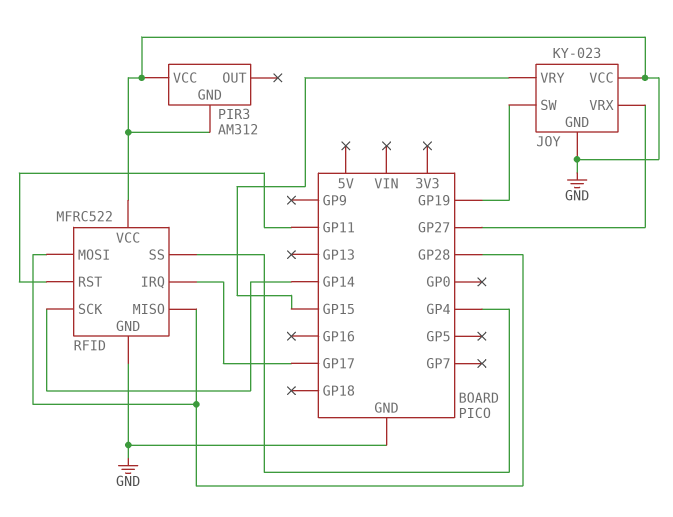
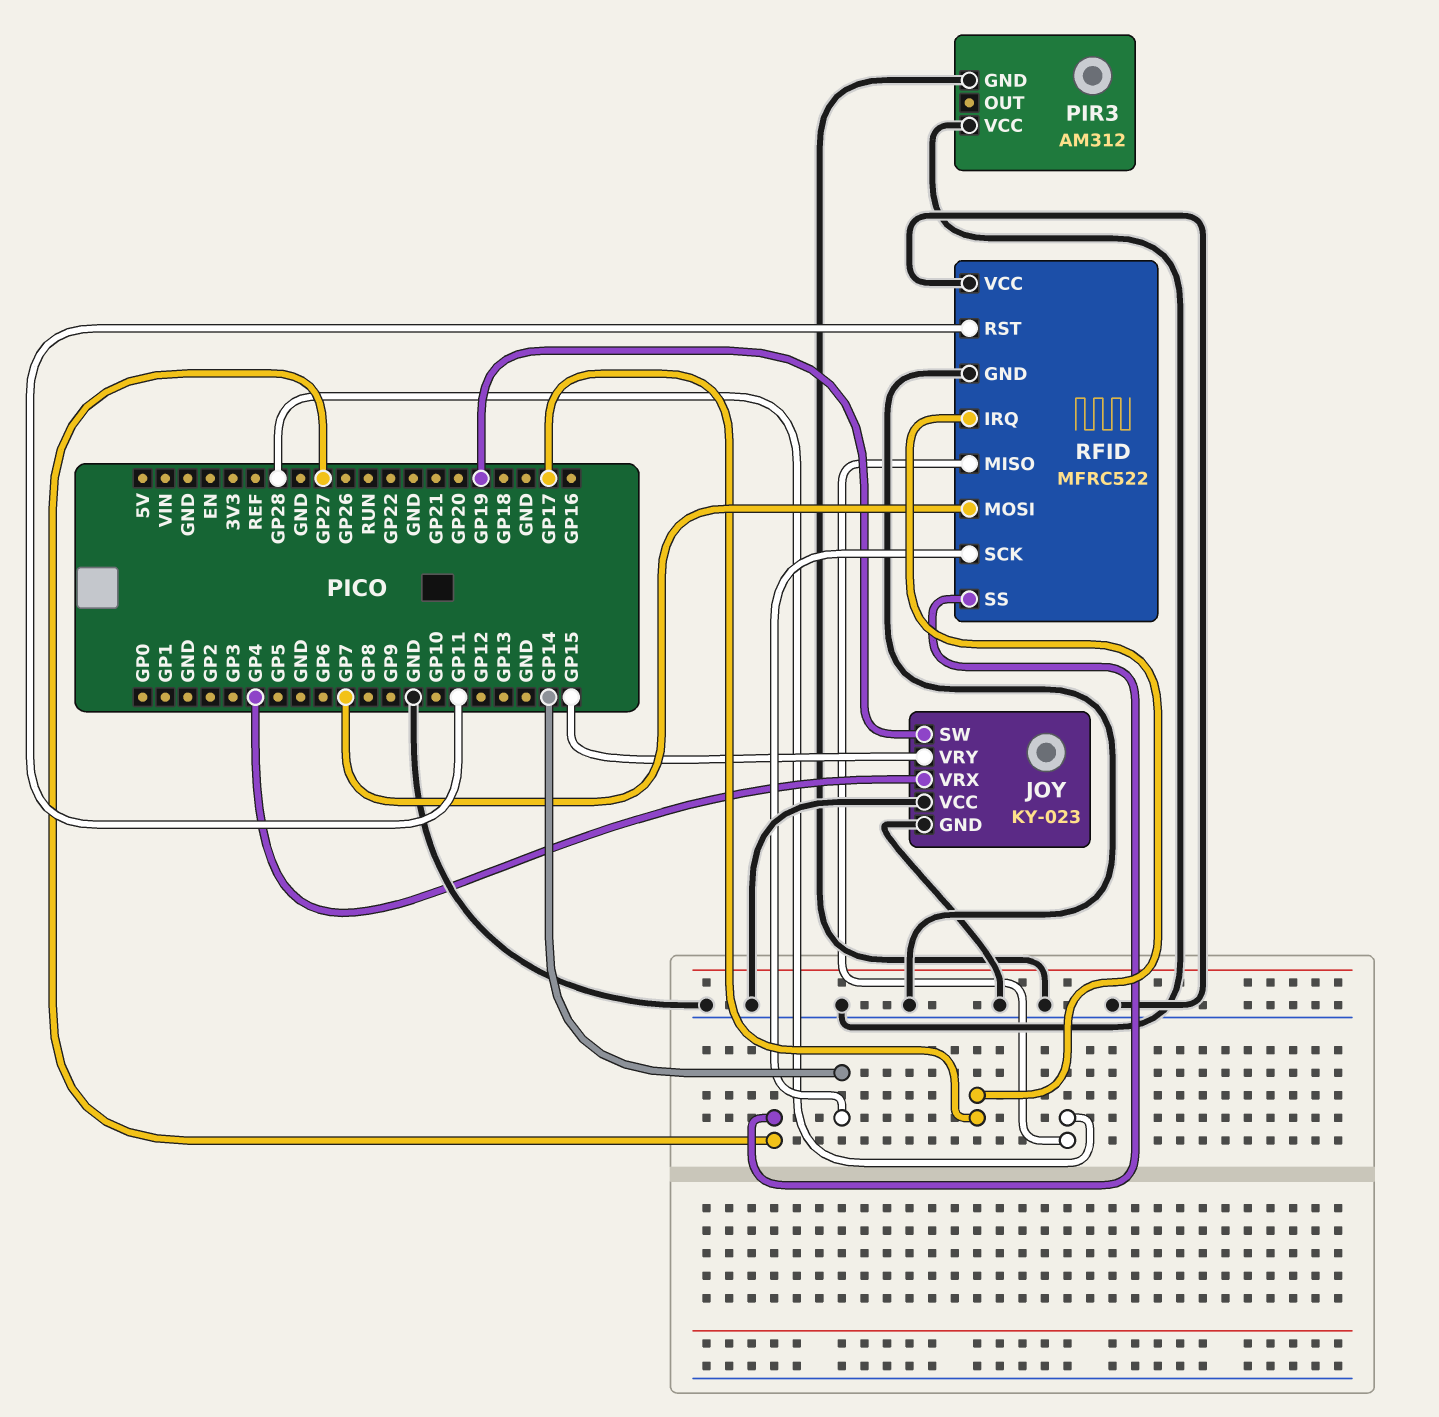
JOY pin VRX: GP27 -> GP4
RFID pin MOSI: GP28 -> GP7
RFID pin SS: GP4 -> GP27

